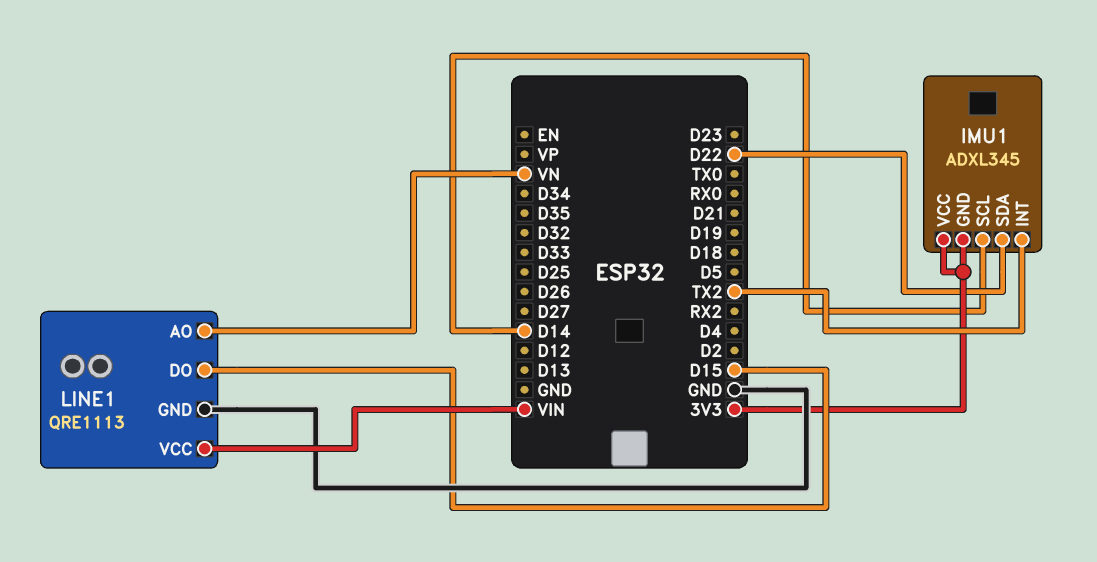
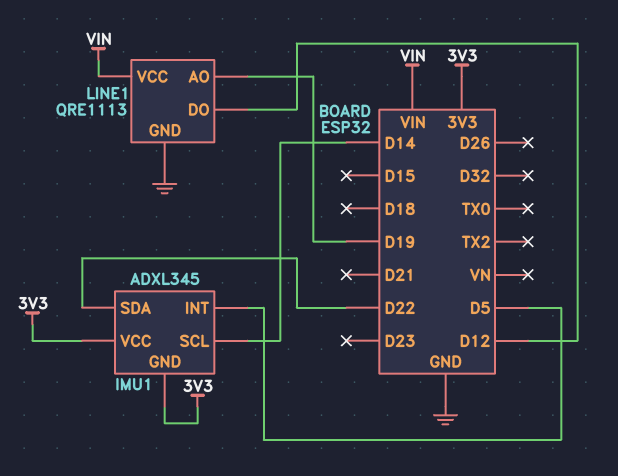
IMU1 pin INT: TX2 -> D5
LINE1 pin AO: VN -> D19
LINE1 pin DO: D15 -> D12

